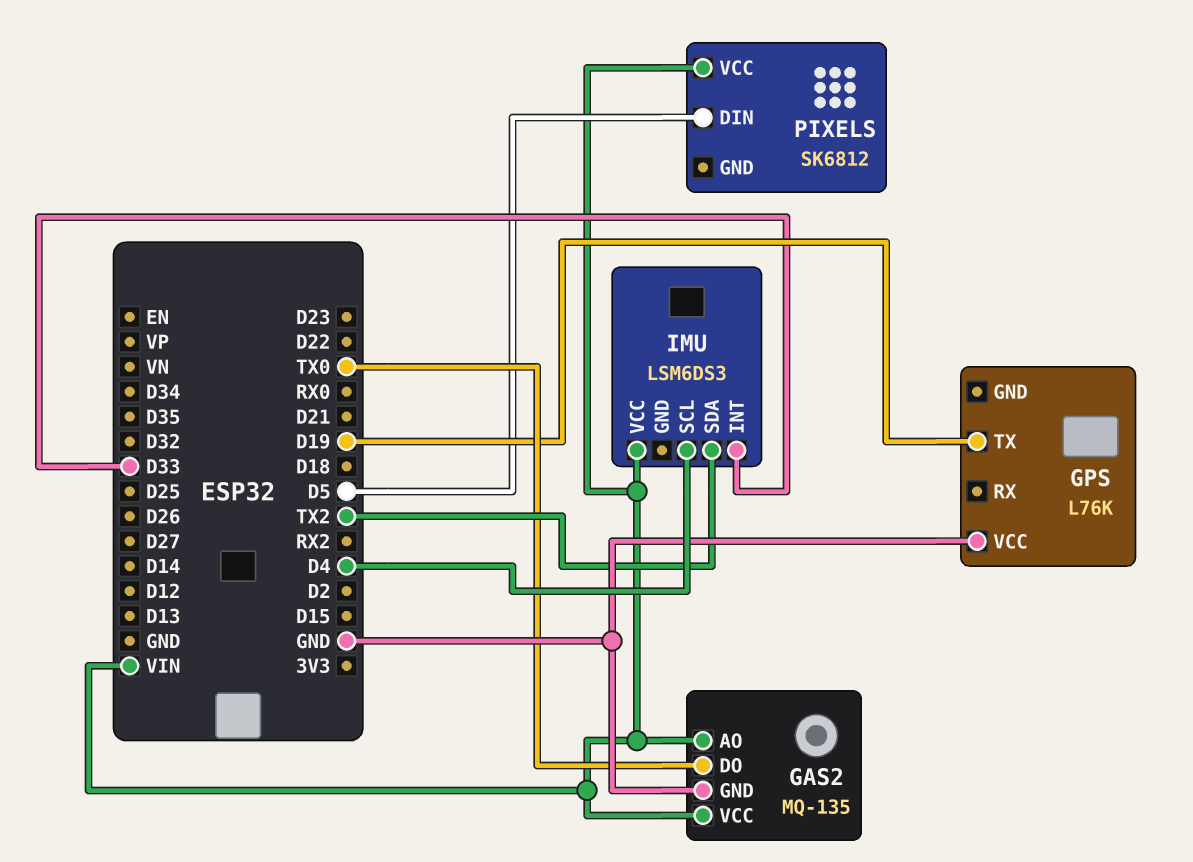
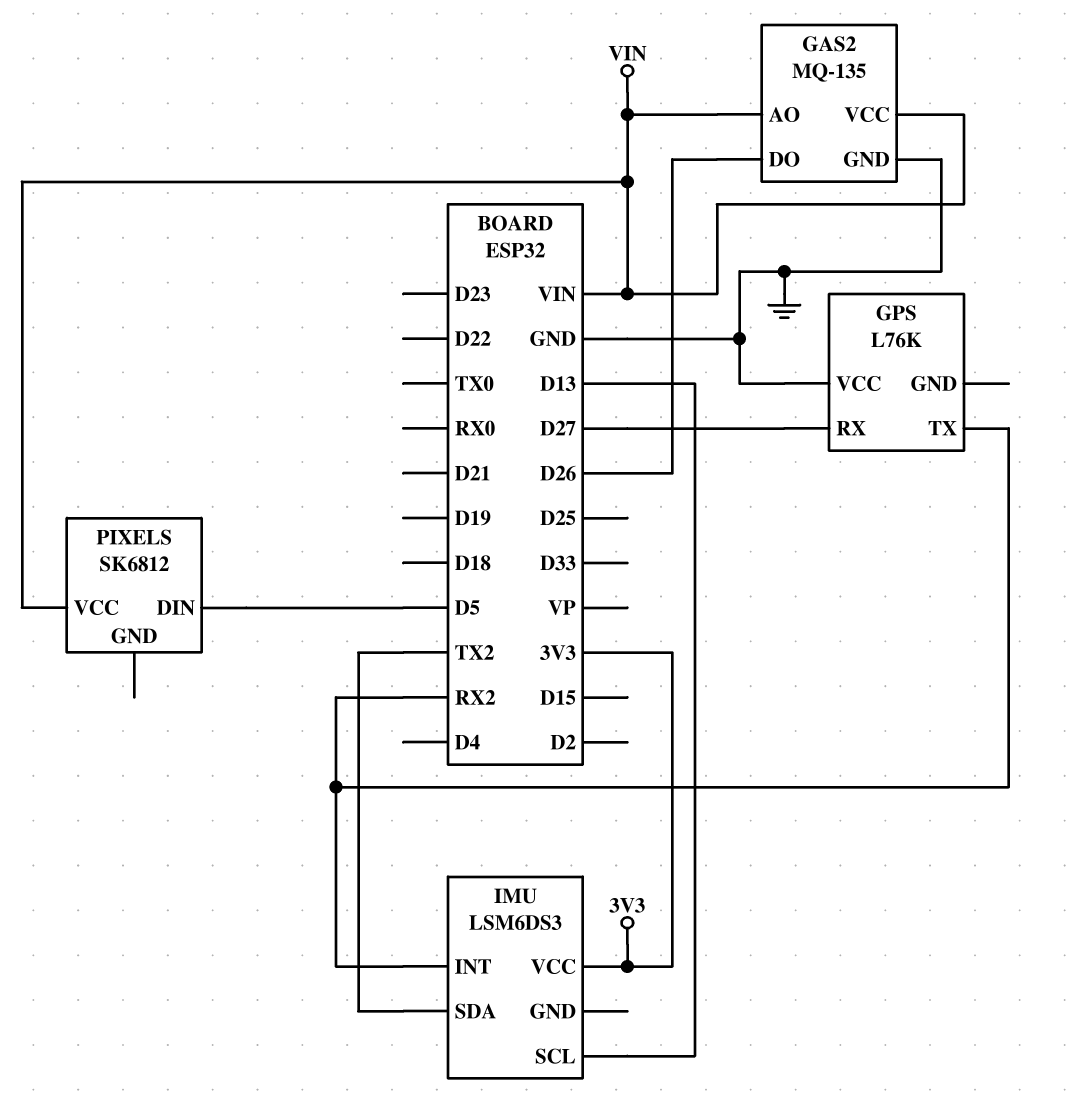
GAS2 pin DO: TX0 -> D26
GPS pin RX: none -> D27
GPS pin TX: D19 -> RX2
IMU pin INT: D33 -> RX2
IMU pin SCL: D4 -> D13
IMU pin VCC: VIN -> 3V3

